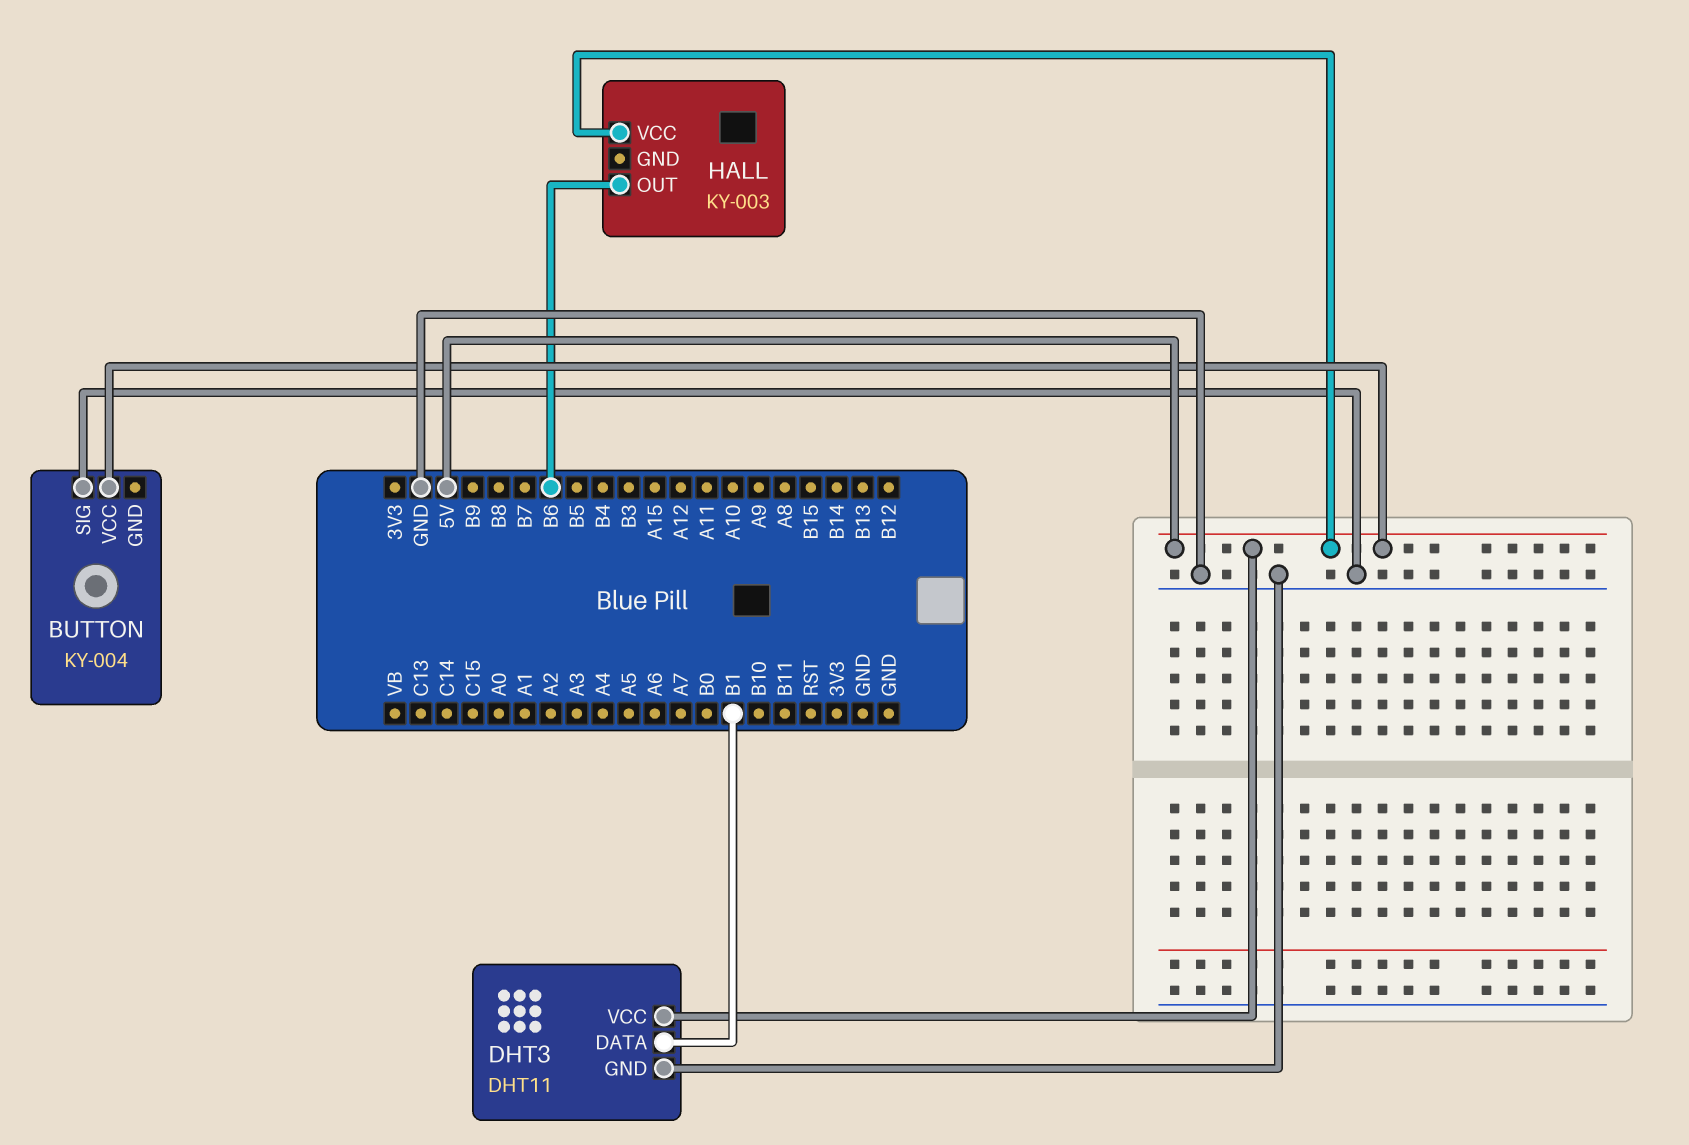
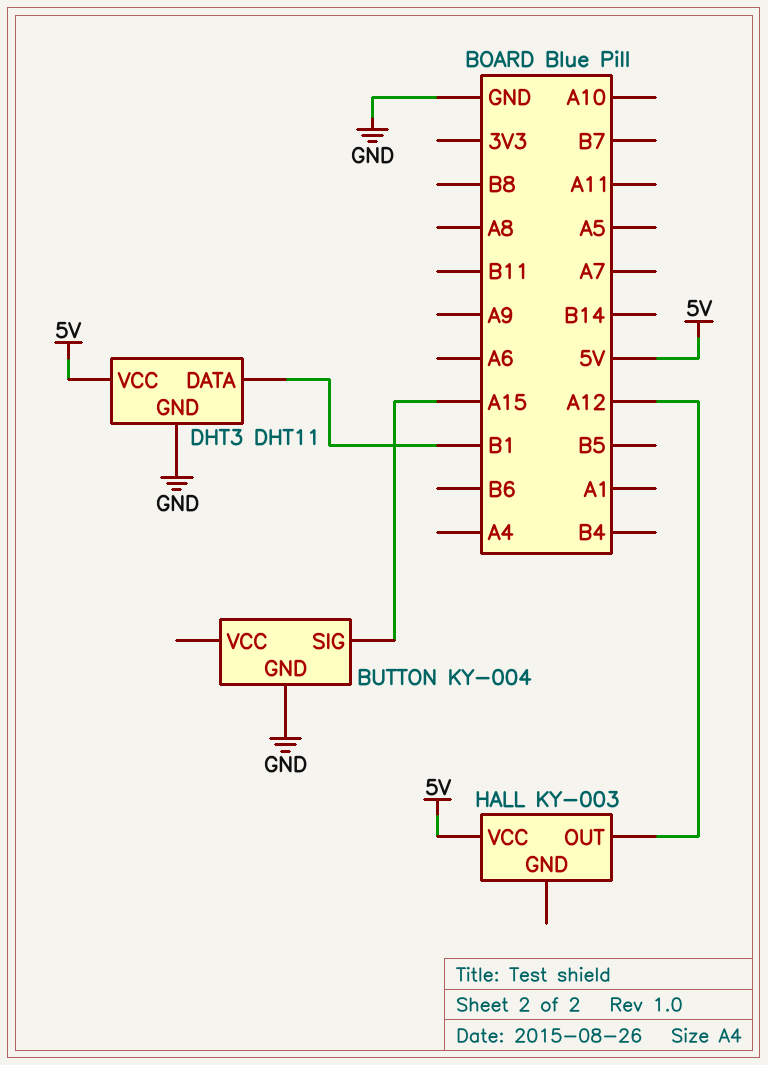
BUTTON pin GND: none -> GND
BUTTON pin SIG: GND -> A15
BUTTON pin VCC: 5V -> none
HALL pin OUT: B6 -> A12

